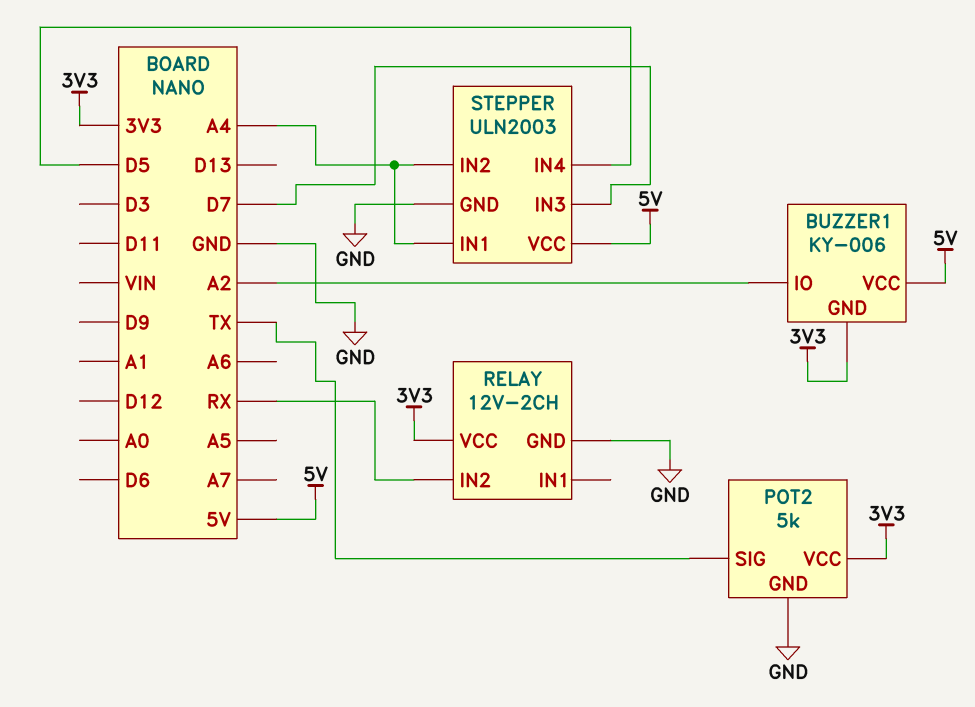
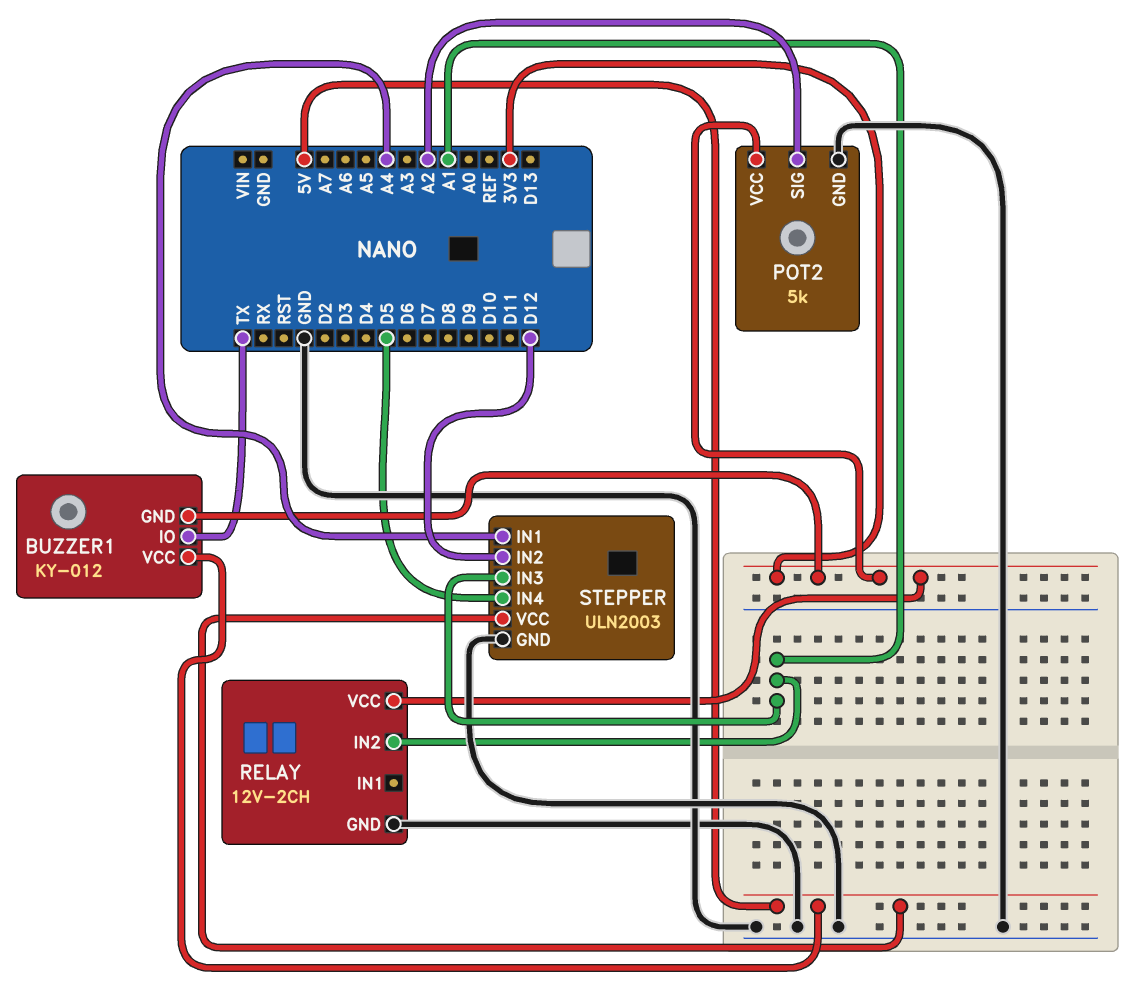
BUZZER1: KY-006 -> KY-012
BUZZER1 pin IO: A2 -> TX
POT2 pin SIG: TX -> A2
RELAY pin IN2: RX -> A1
STEPPER pin IN2: A4 -> D12
STEPPER pin IN3: D7 -> A1

